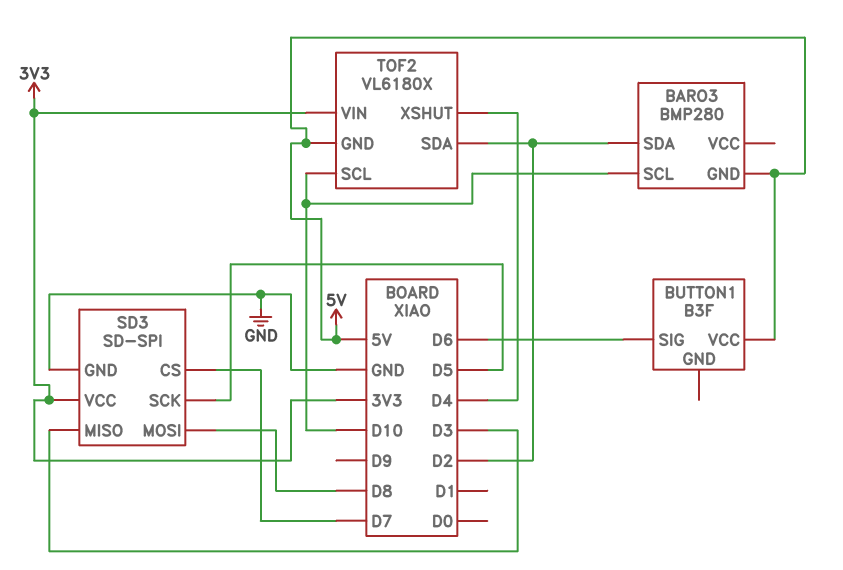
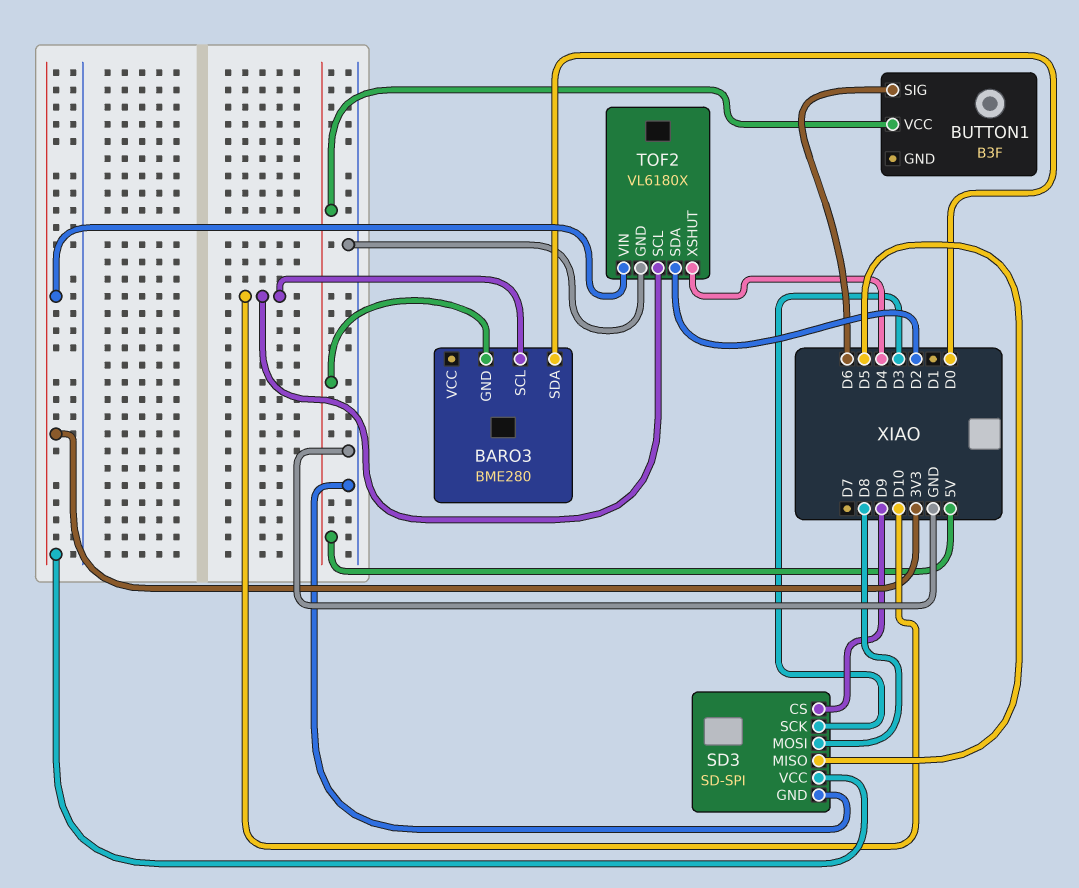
BARO3: BMP280 -> BME280
BARO3 pin SDA: D2 -> D0
SD3 pin CS: D7 -> D9
SD3 pin MISO: D3 -> D5
SD3 pin SCK: D5 -> D3
TOF2 pin GND: 5V -> GND

